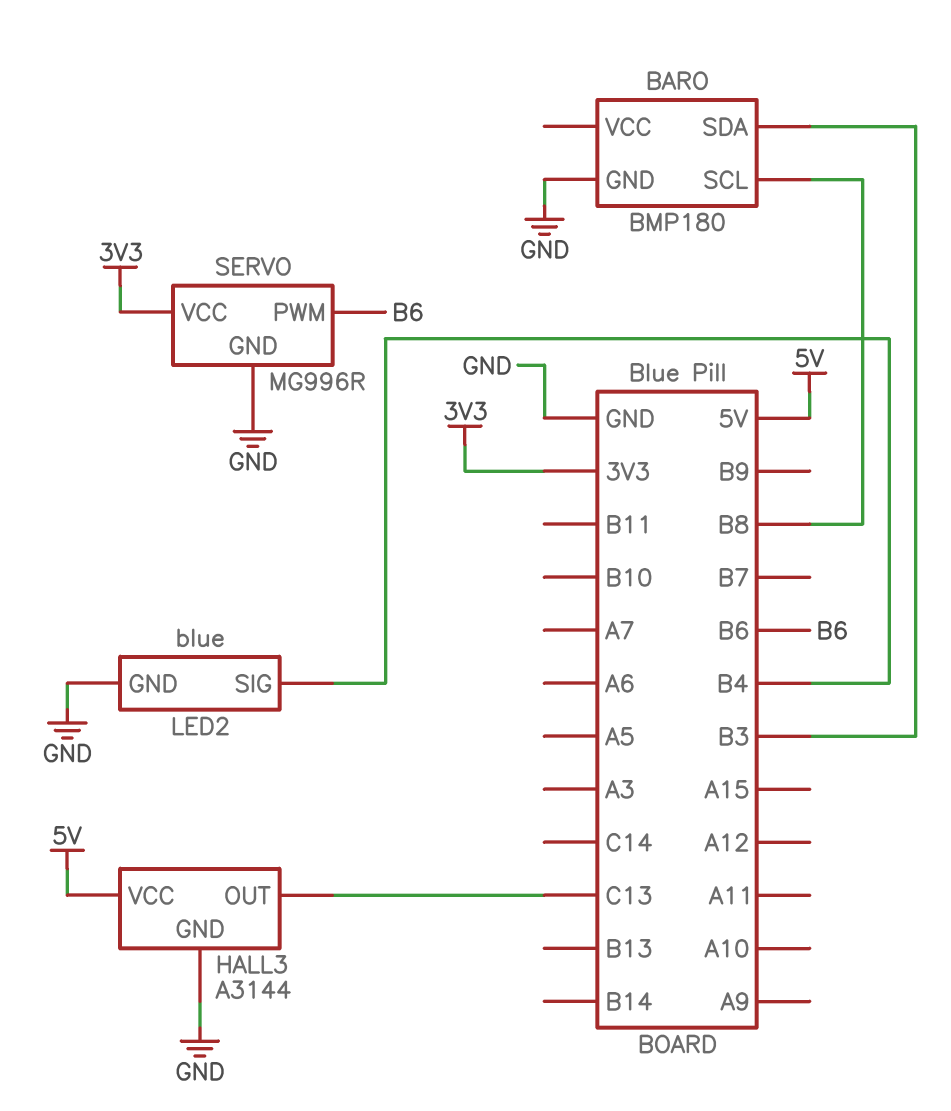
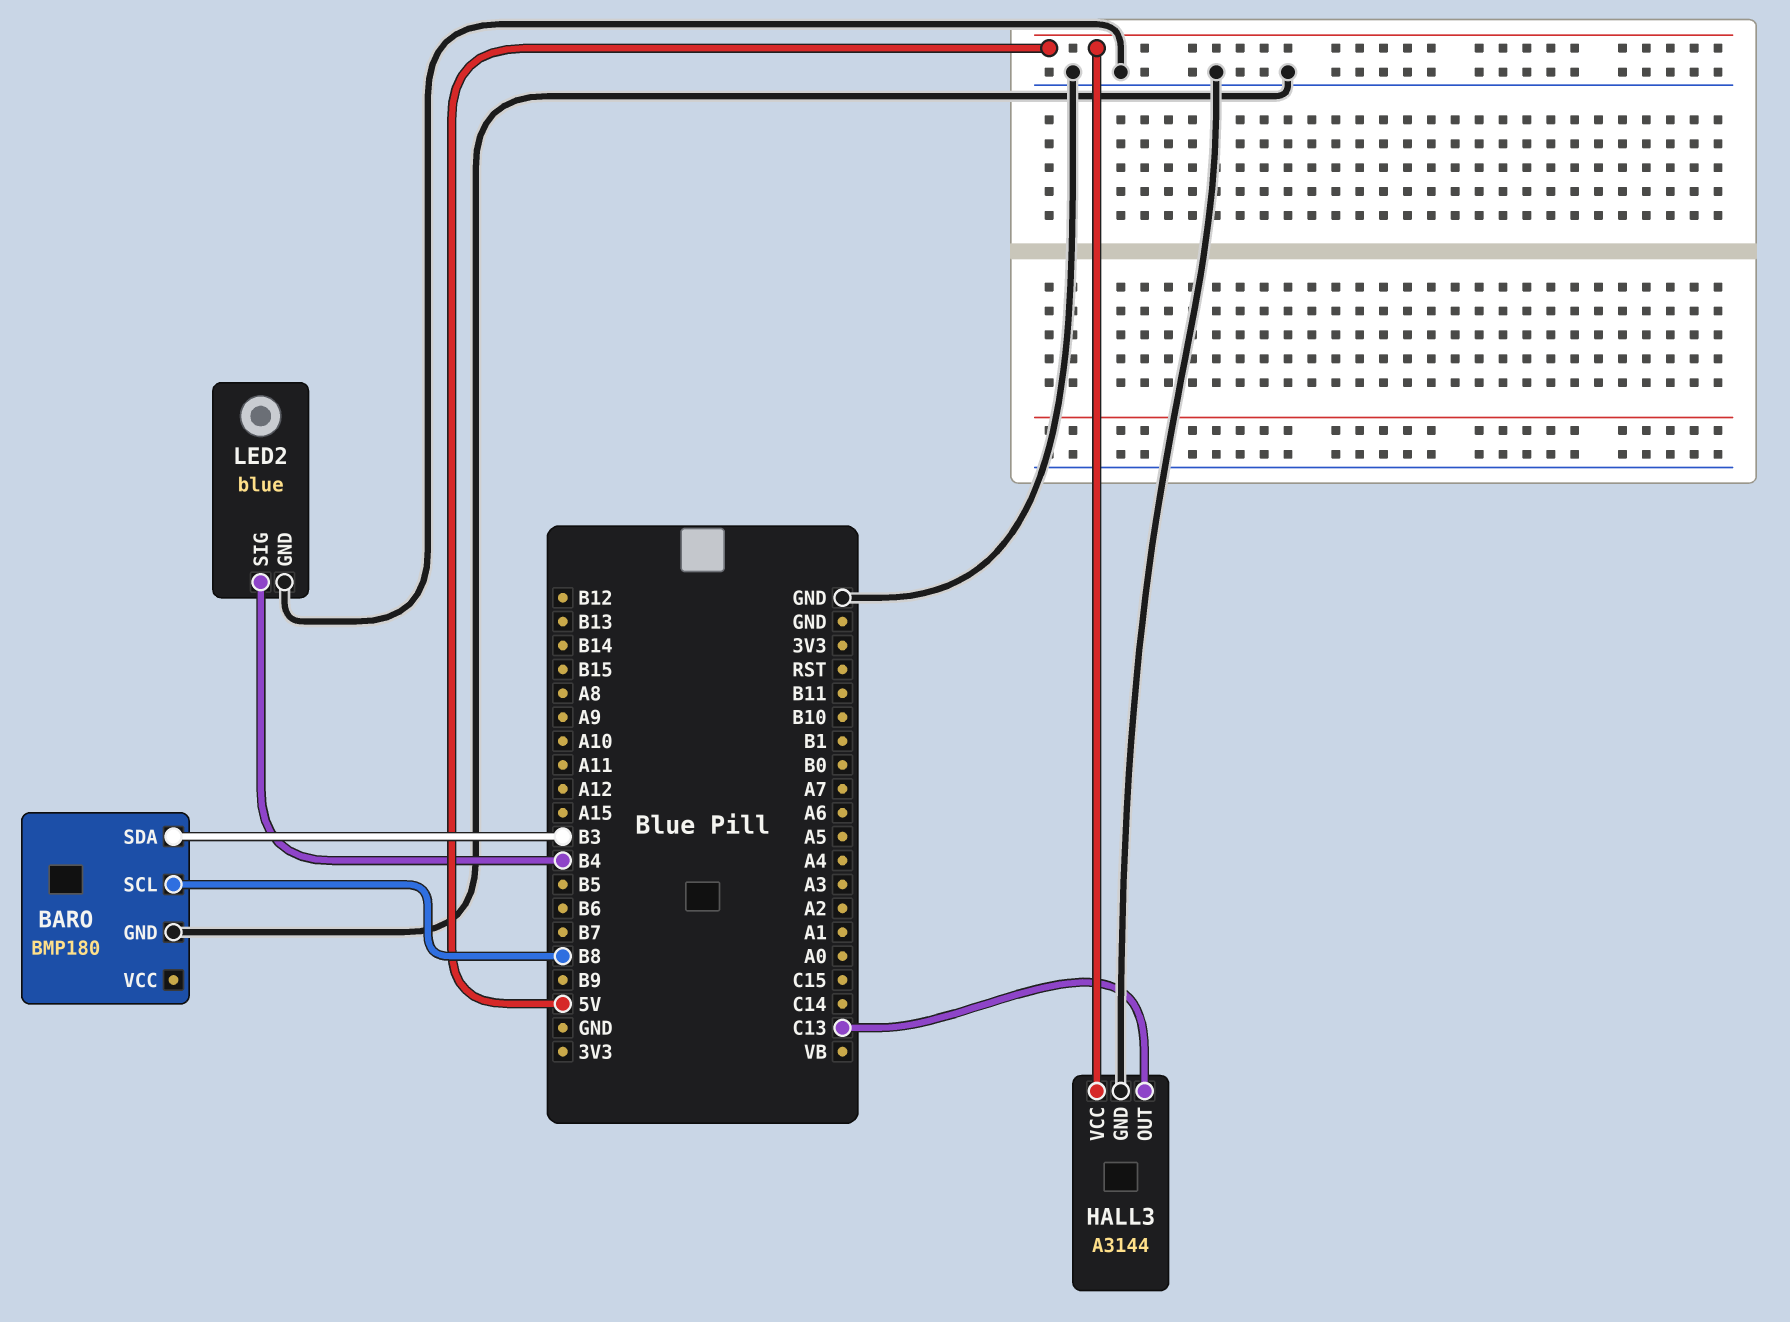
SERVO: MG996R -> none
SERVO pin GND: GND -> none
SERVO pin PWM: B6 -> none
SERVO pin VCC: 3V3 -> none

